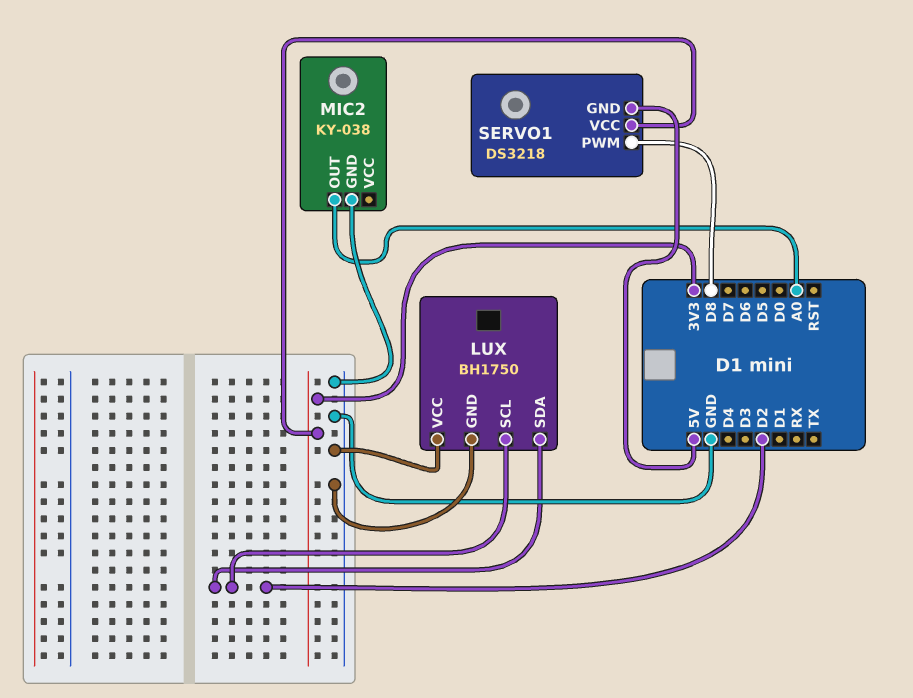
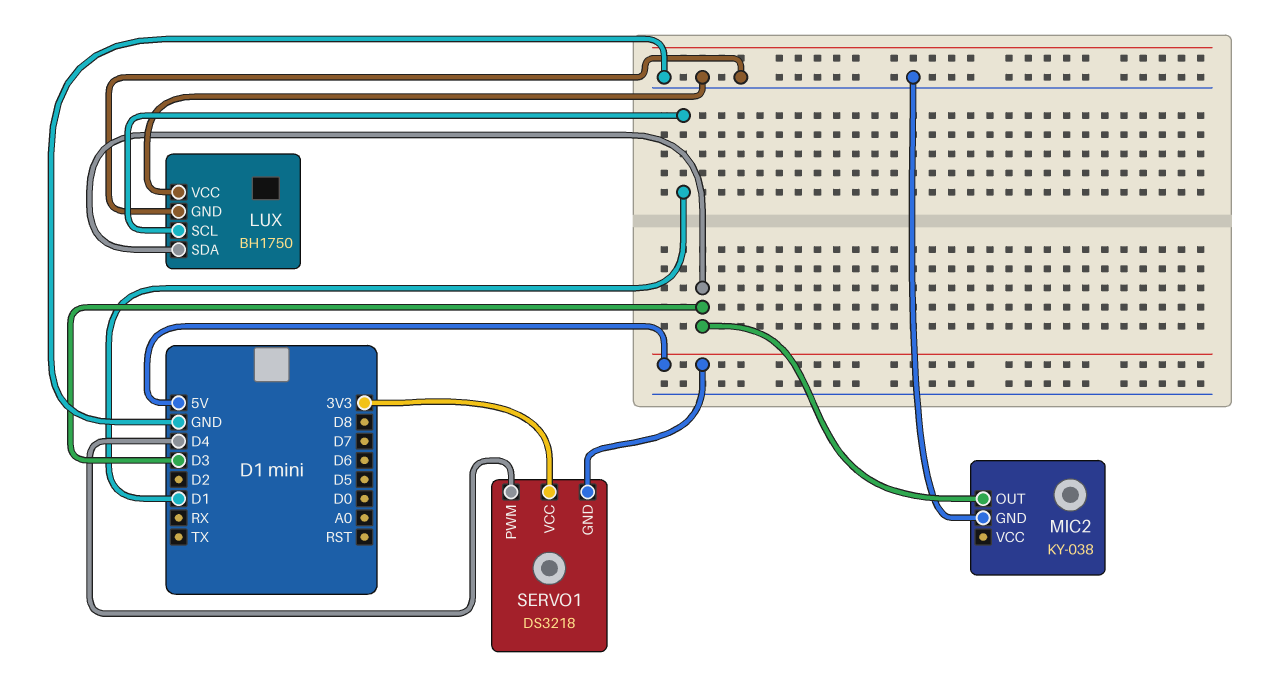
LUX pin SCL: D2 -> D1
LUX pin SDA: D2 -> D3
MIC2 pin OUT: A0 -> D3
SERVO1 pin PWM: D8 -> D4

